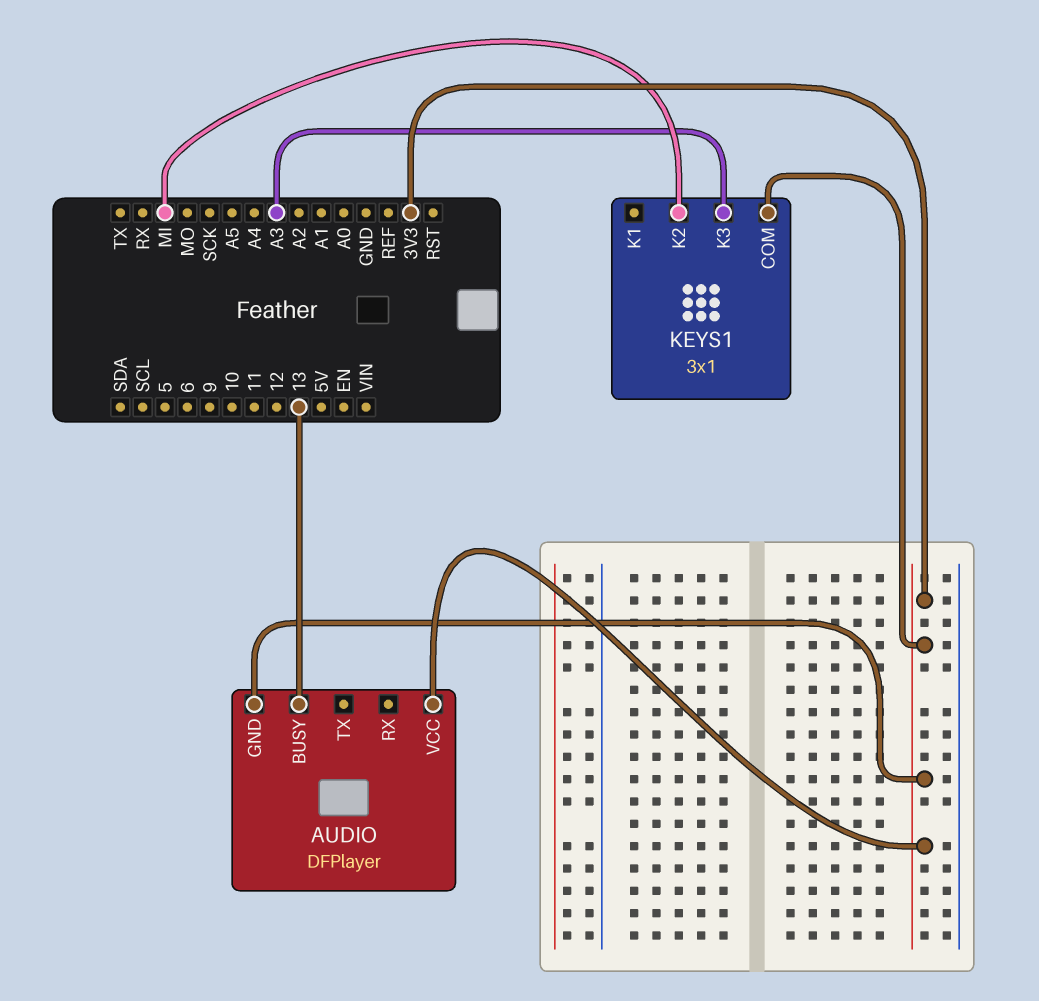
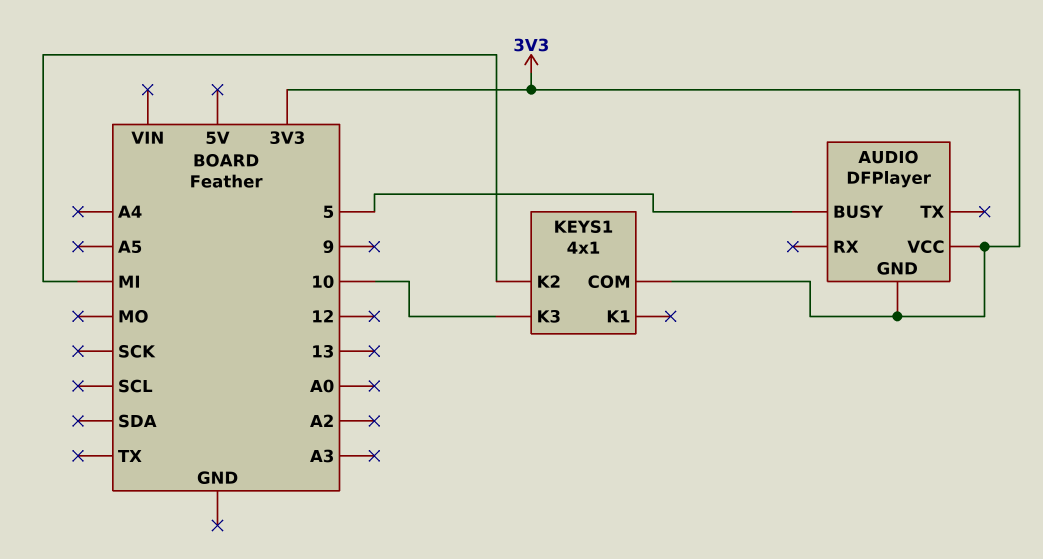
AUDIO pin BUSY: 13 -> 5
KEYS1: 3x1 -> 4x1
KEYS1 pin K3: A3 -> 10

